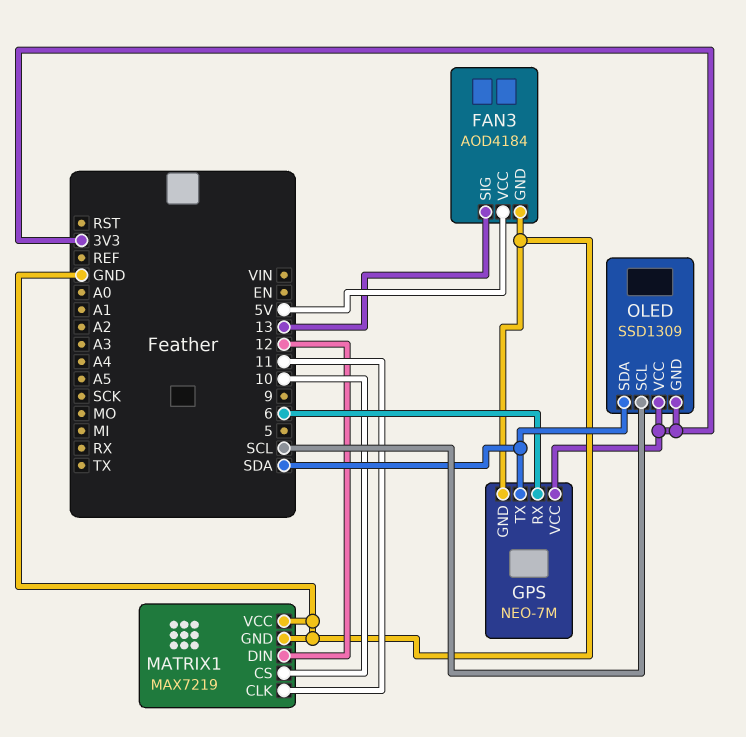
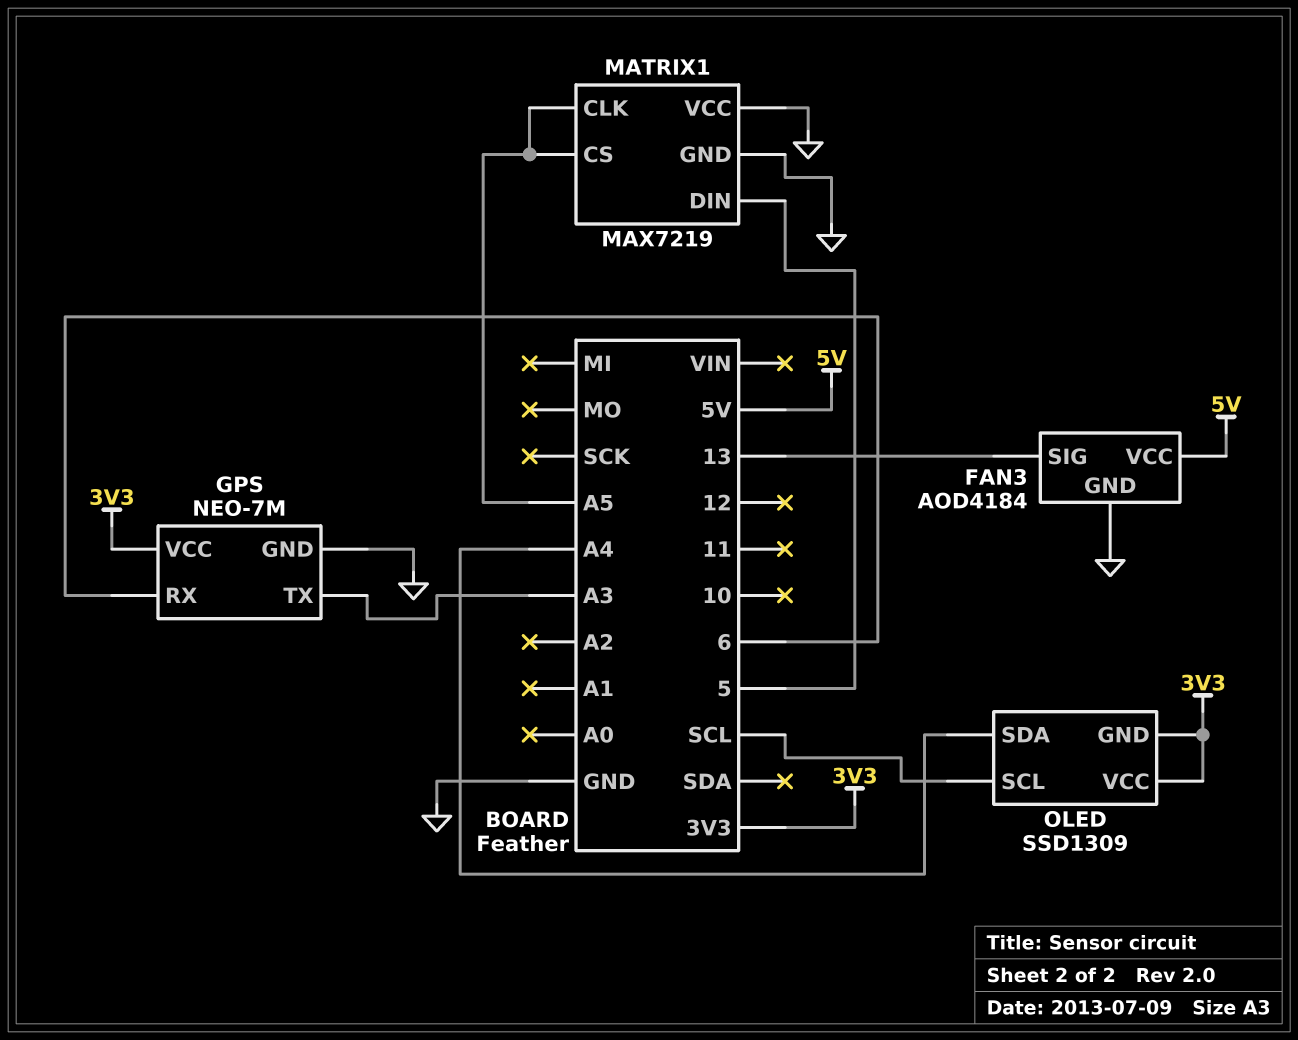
GPS pin TX: SDA -> A3
MATRIX1 pin CLK: 11 -> A5
MATRIX1 pin CS: 10 -> A5
MATRIX1 pin DIN: 12 -> 5
OLED pin SDA: SDA -> A4

